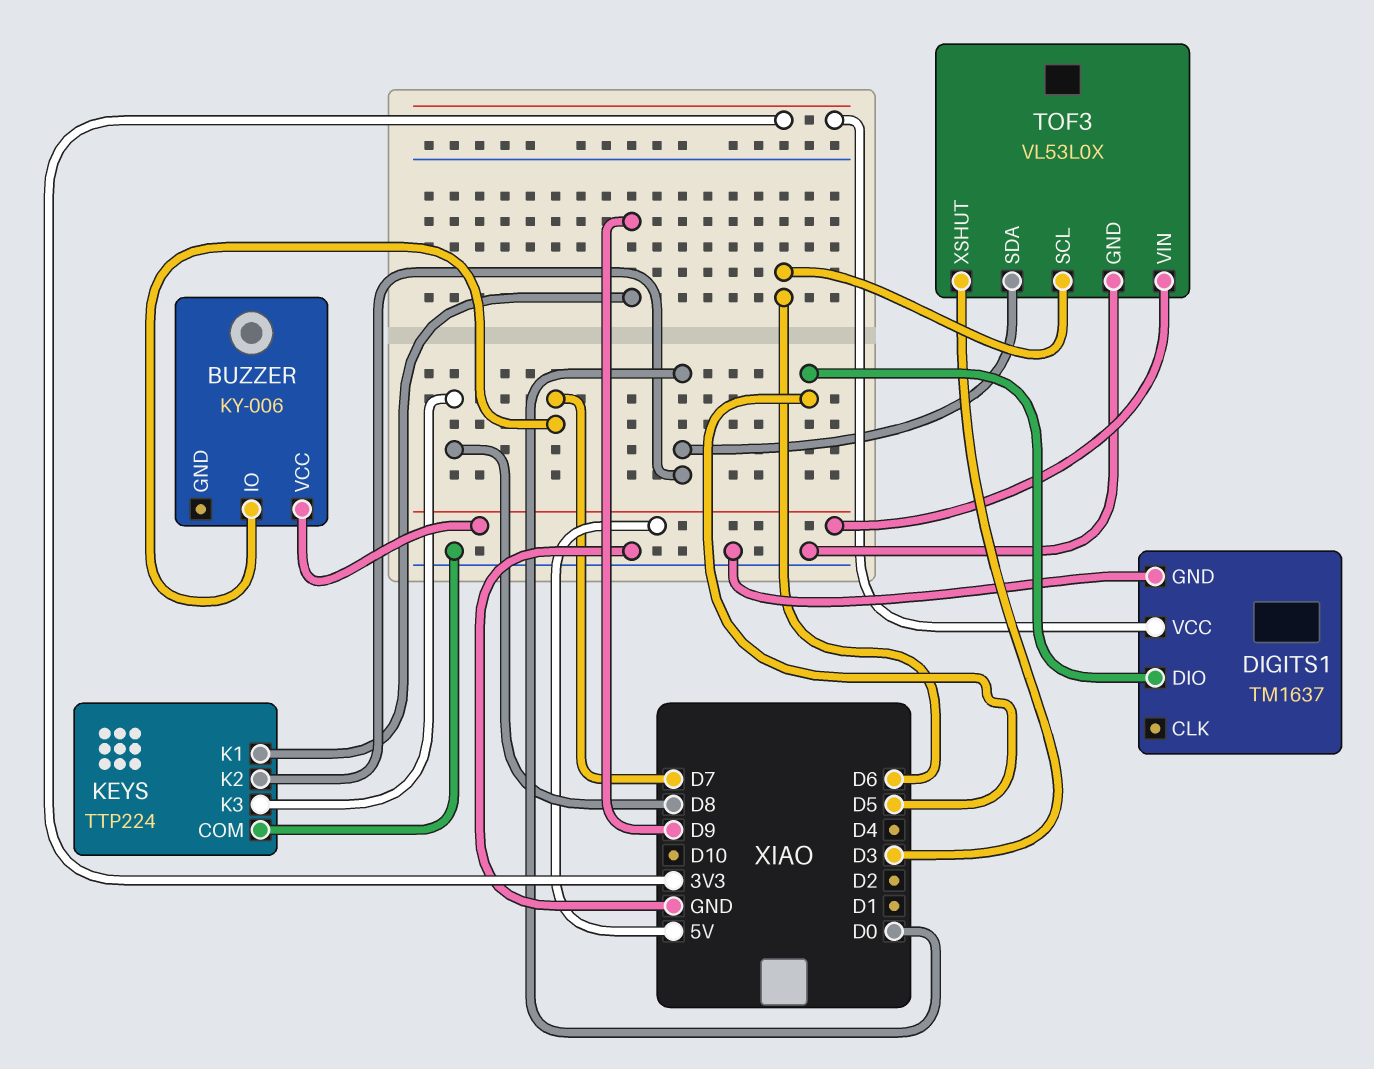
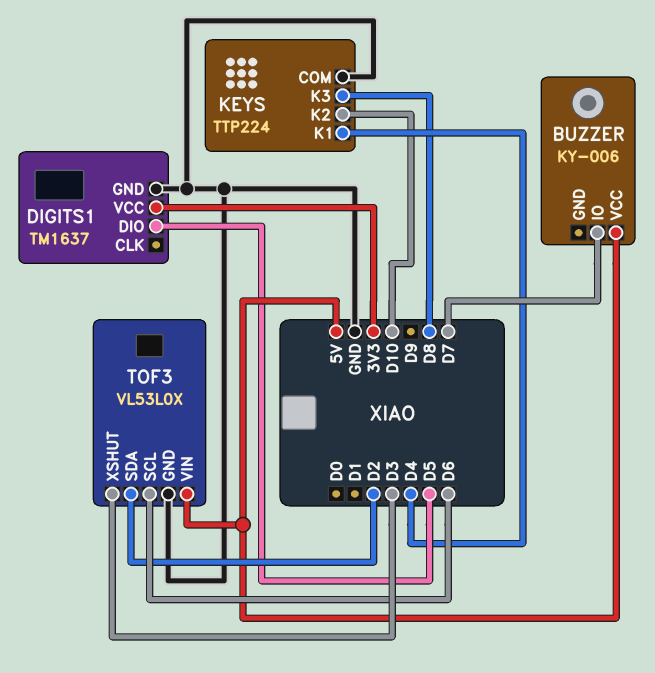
KEYS pin K1: D9 -> D4
KEYS pin K2: D0 -> D10
TOF3 pin SDA: D0 -> D2

